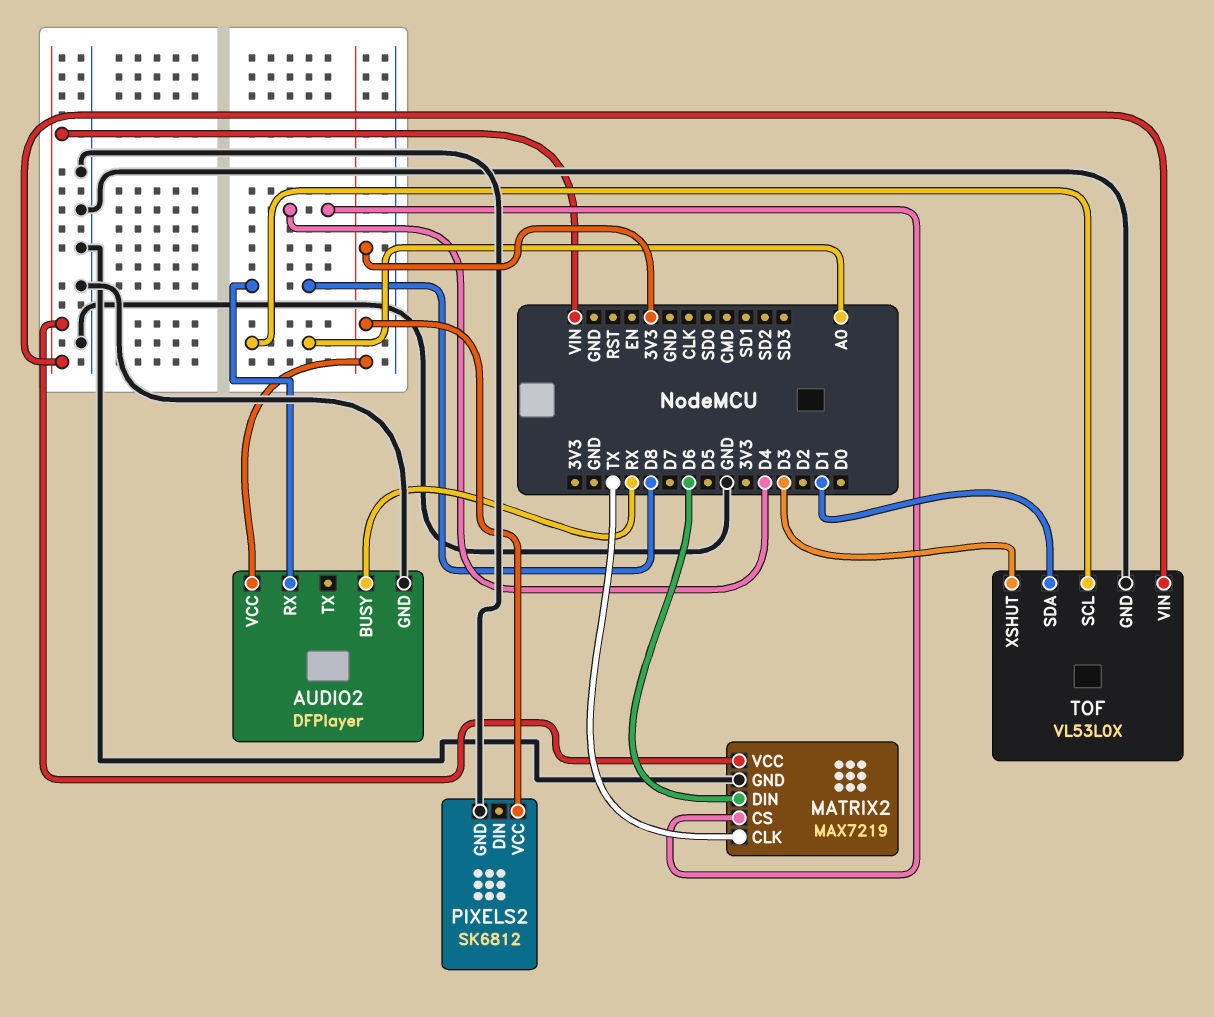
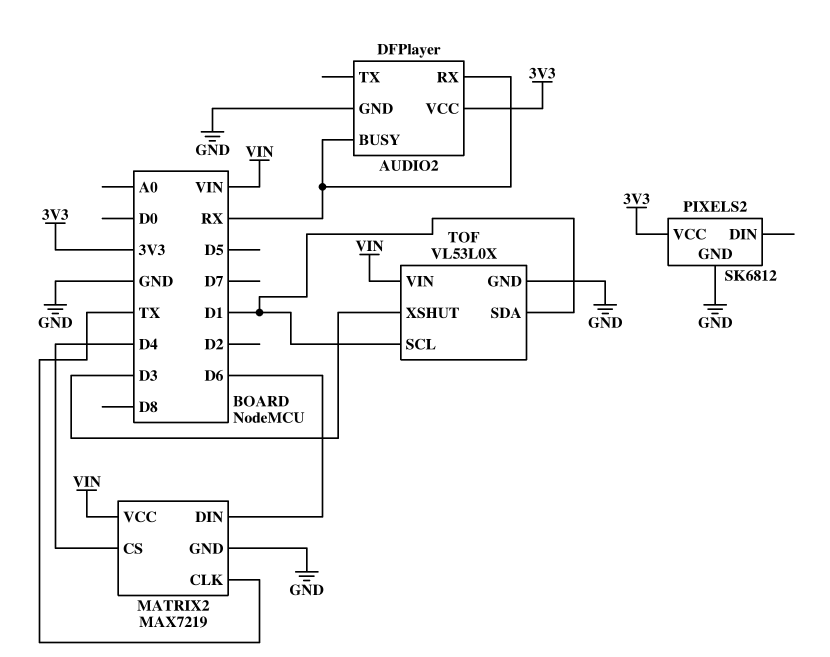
AUDIO2 pin RX: D8 -> RX
TOF pin SCL: A0 -> D1

